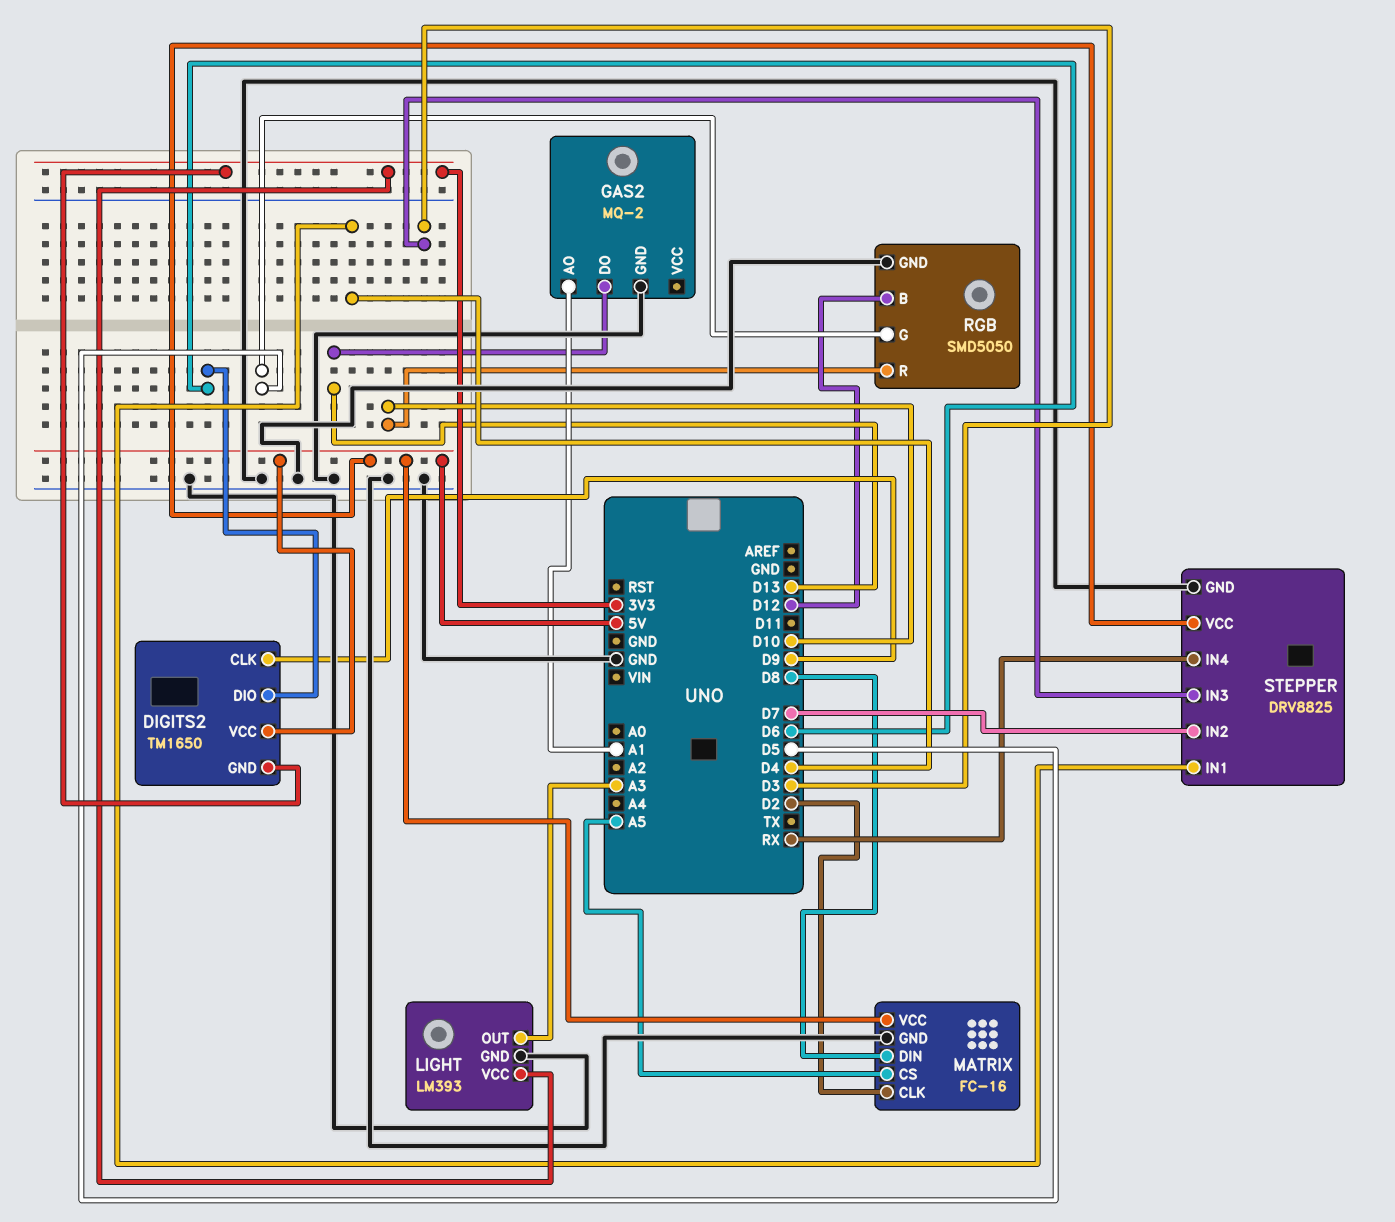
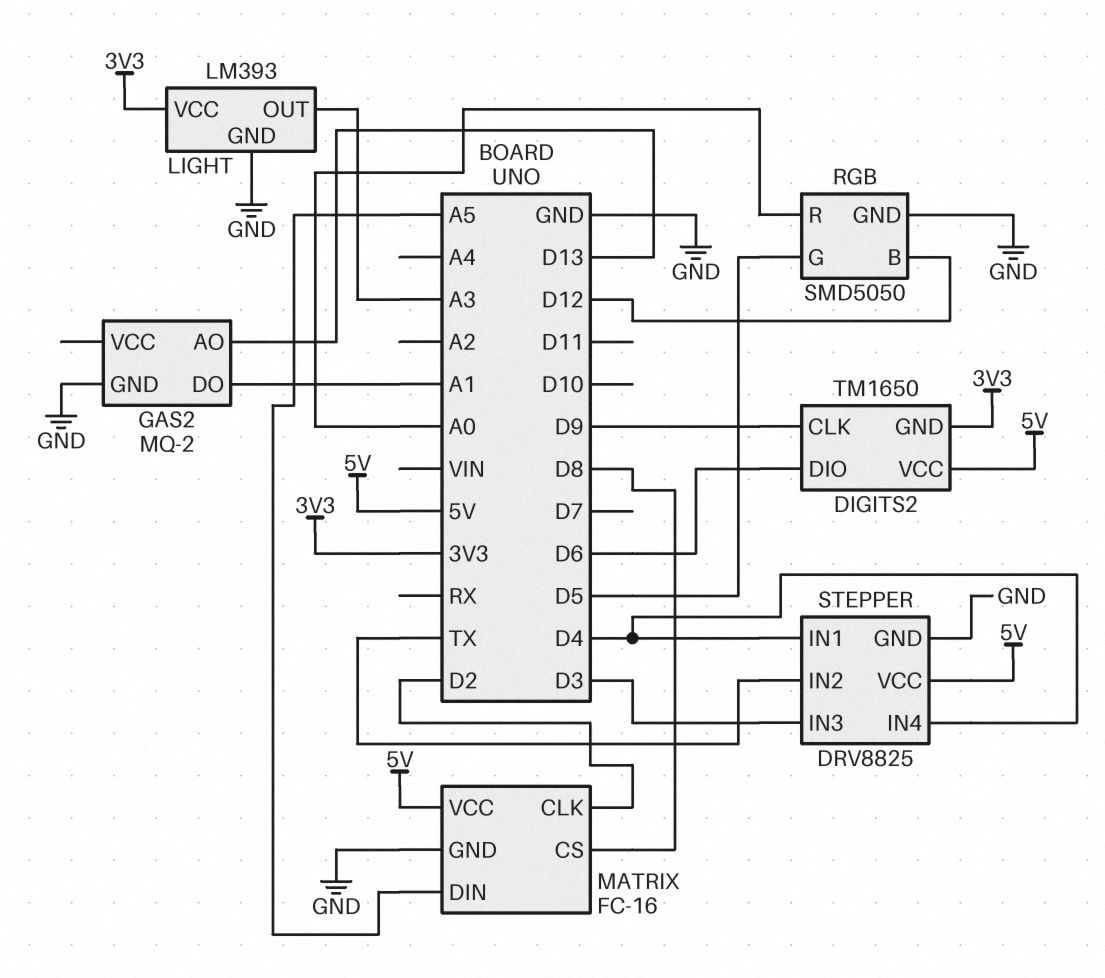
GAS2 pin AO: A1 -> D13
GAS2 pin DO: D13 -> A1
MATRIX pin CS: A5 -> D8
MATRIX pin DIN: D8 -> A5
RGB pin R: D10 -> A0
STEPPER pin IN2: D7 -> TX
STEPPER pin IN4: RX -> D4

